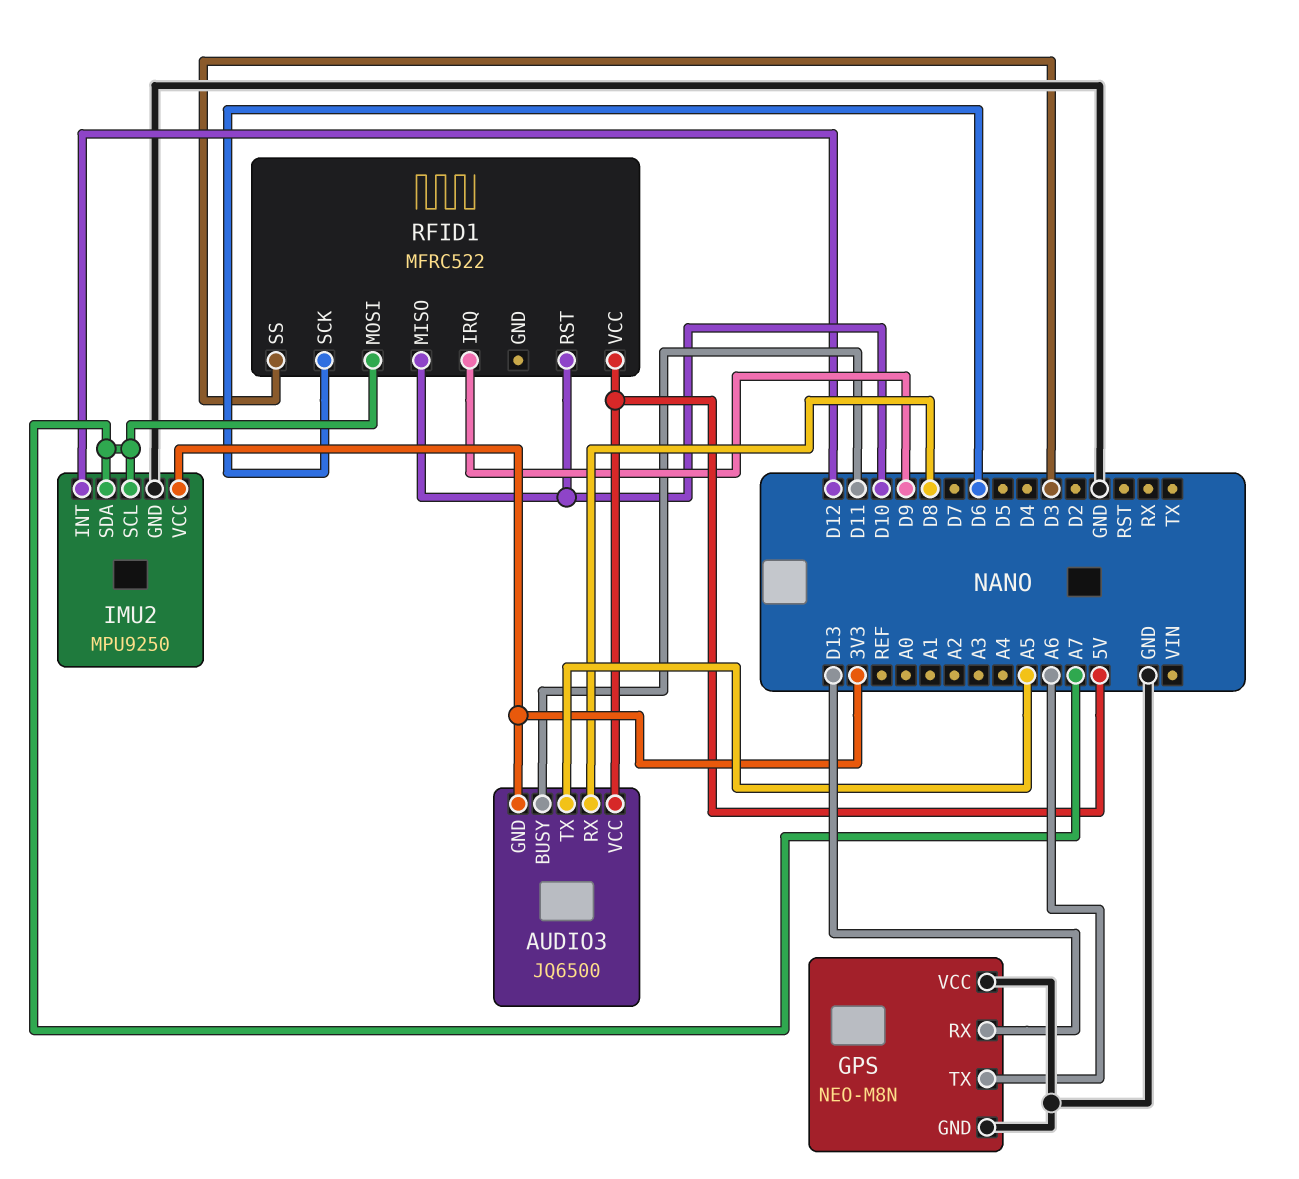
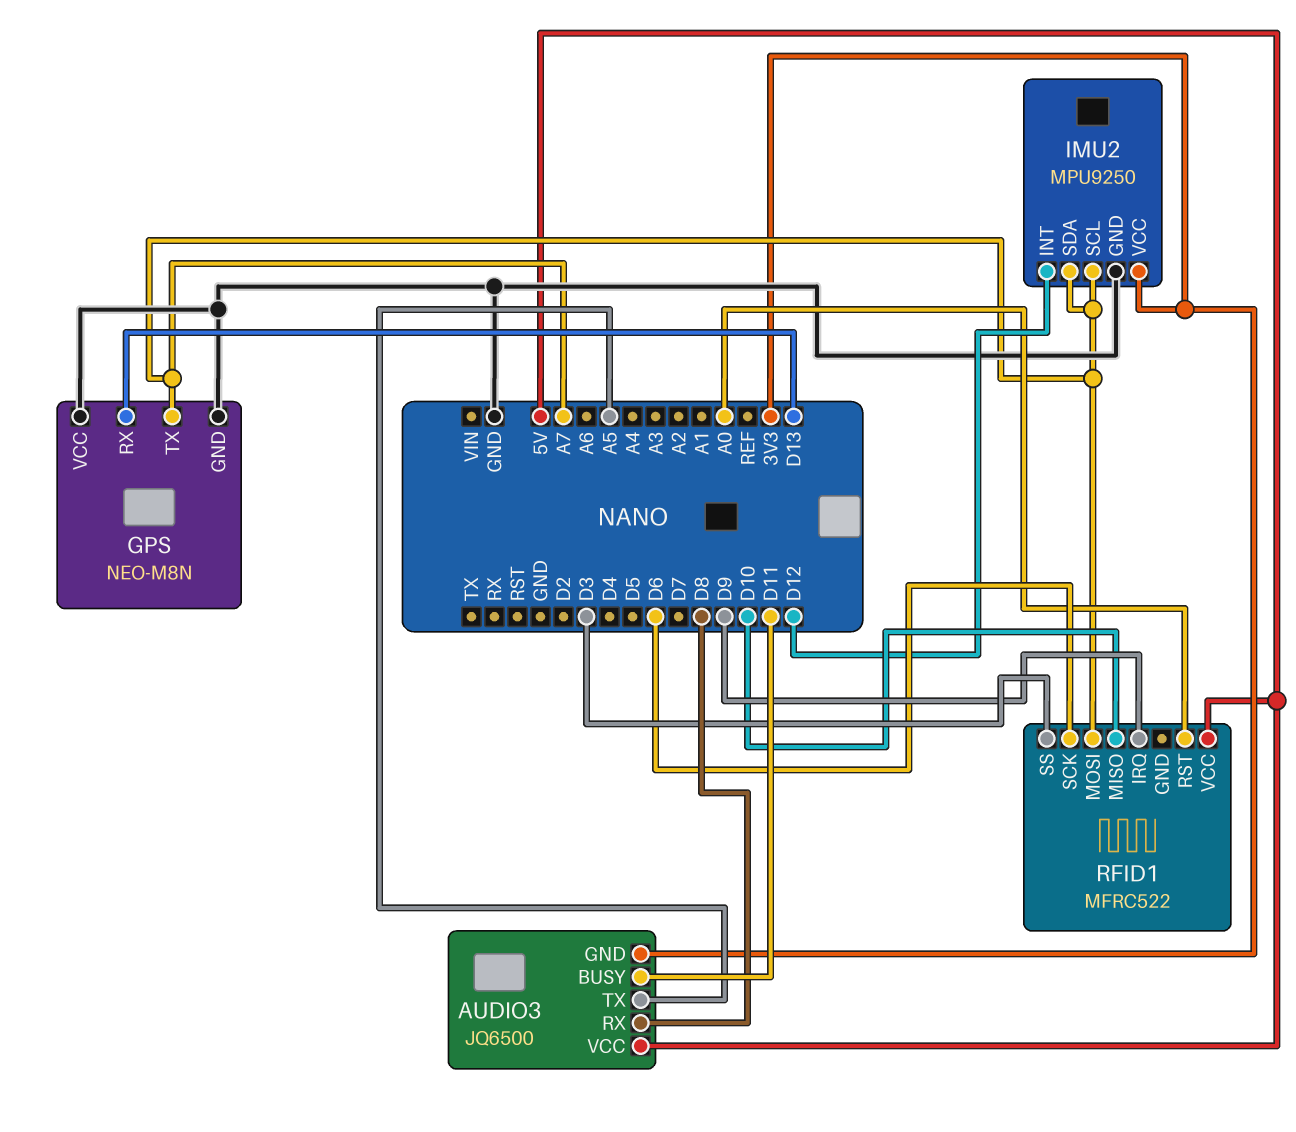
GPS pin TX: A6 -> A7
RFID1 pin RST: D10 -> A0

